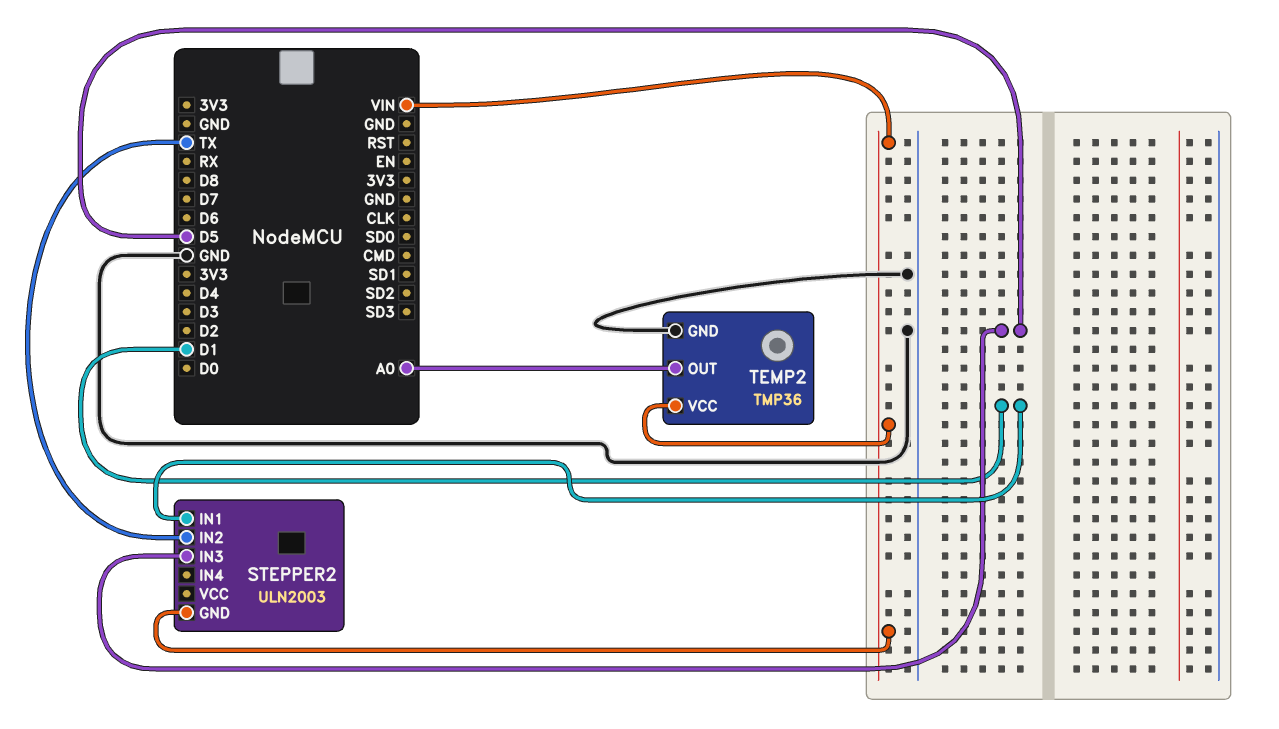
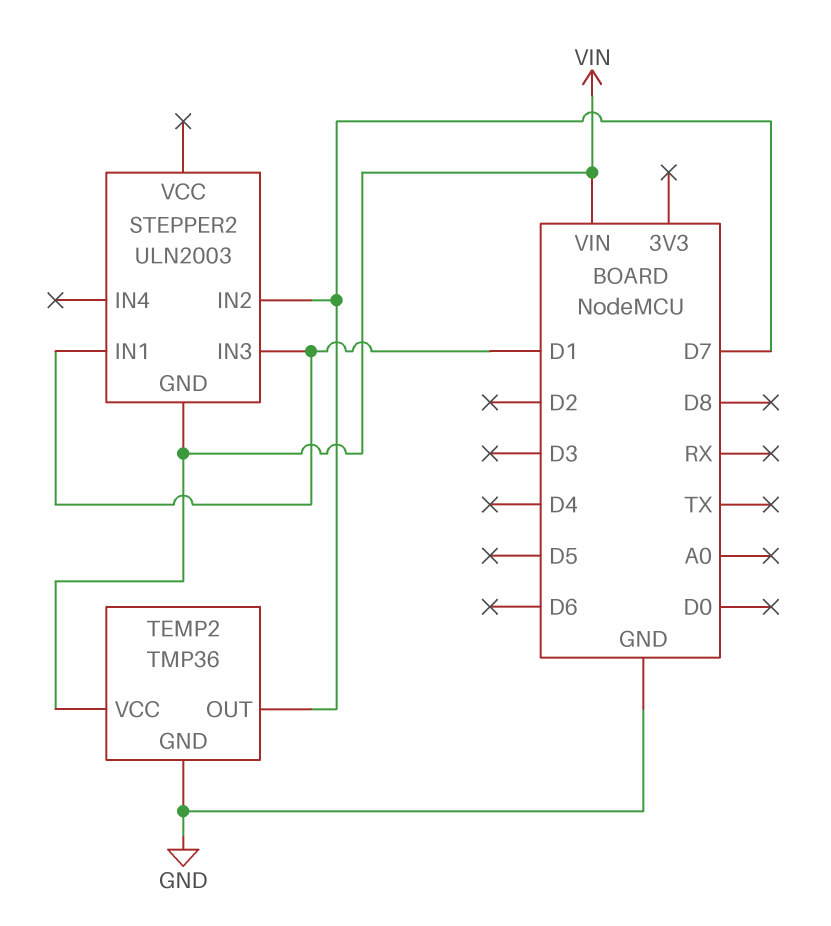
STEPPER2 pin IN2: TX -> D7
STEPPER2 pin IN3: D5 -> D1
TEMP2 pin OUT: A0 -> D7

